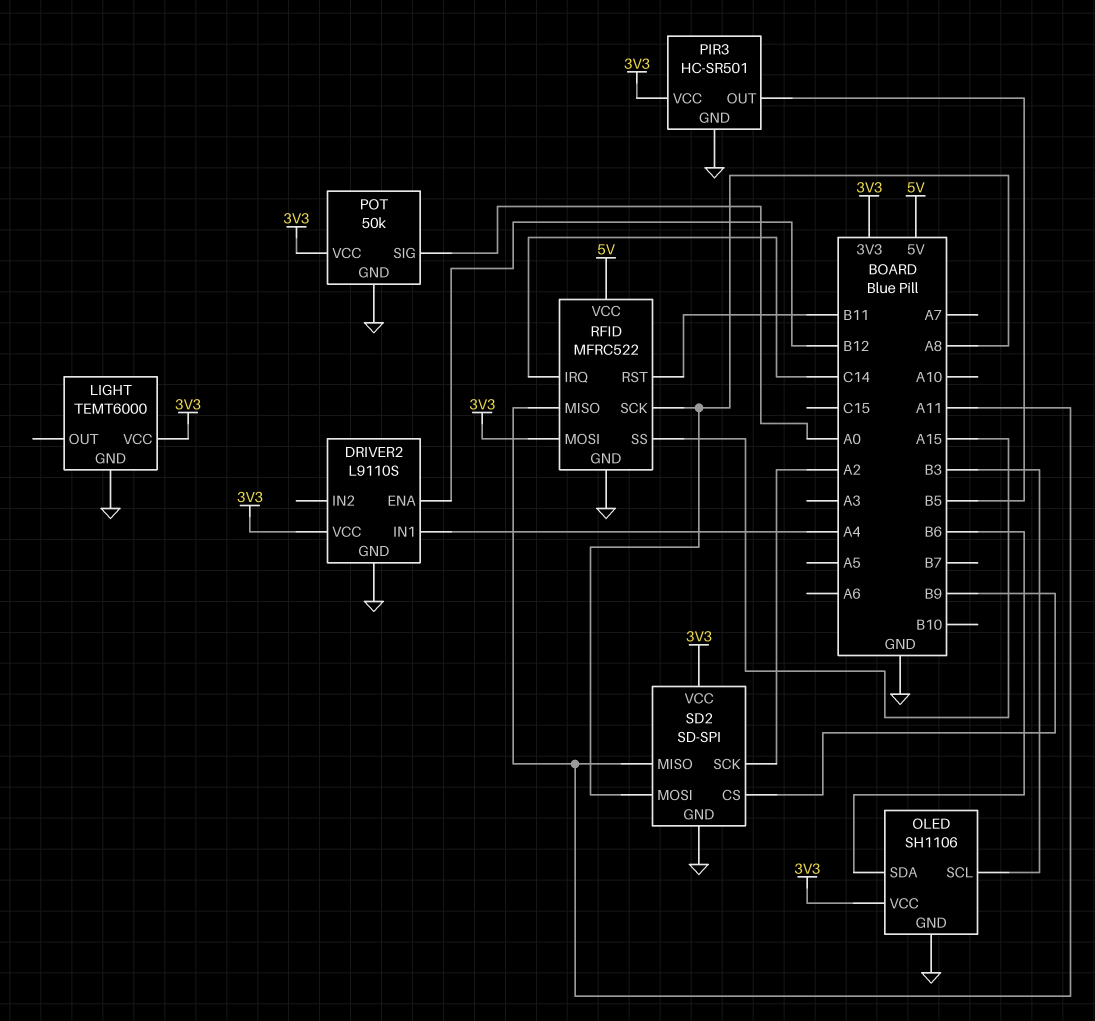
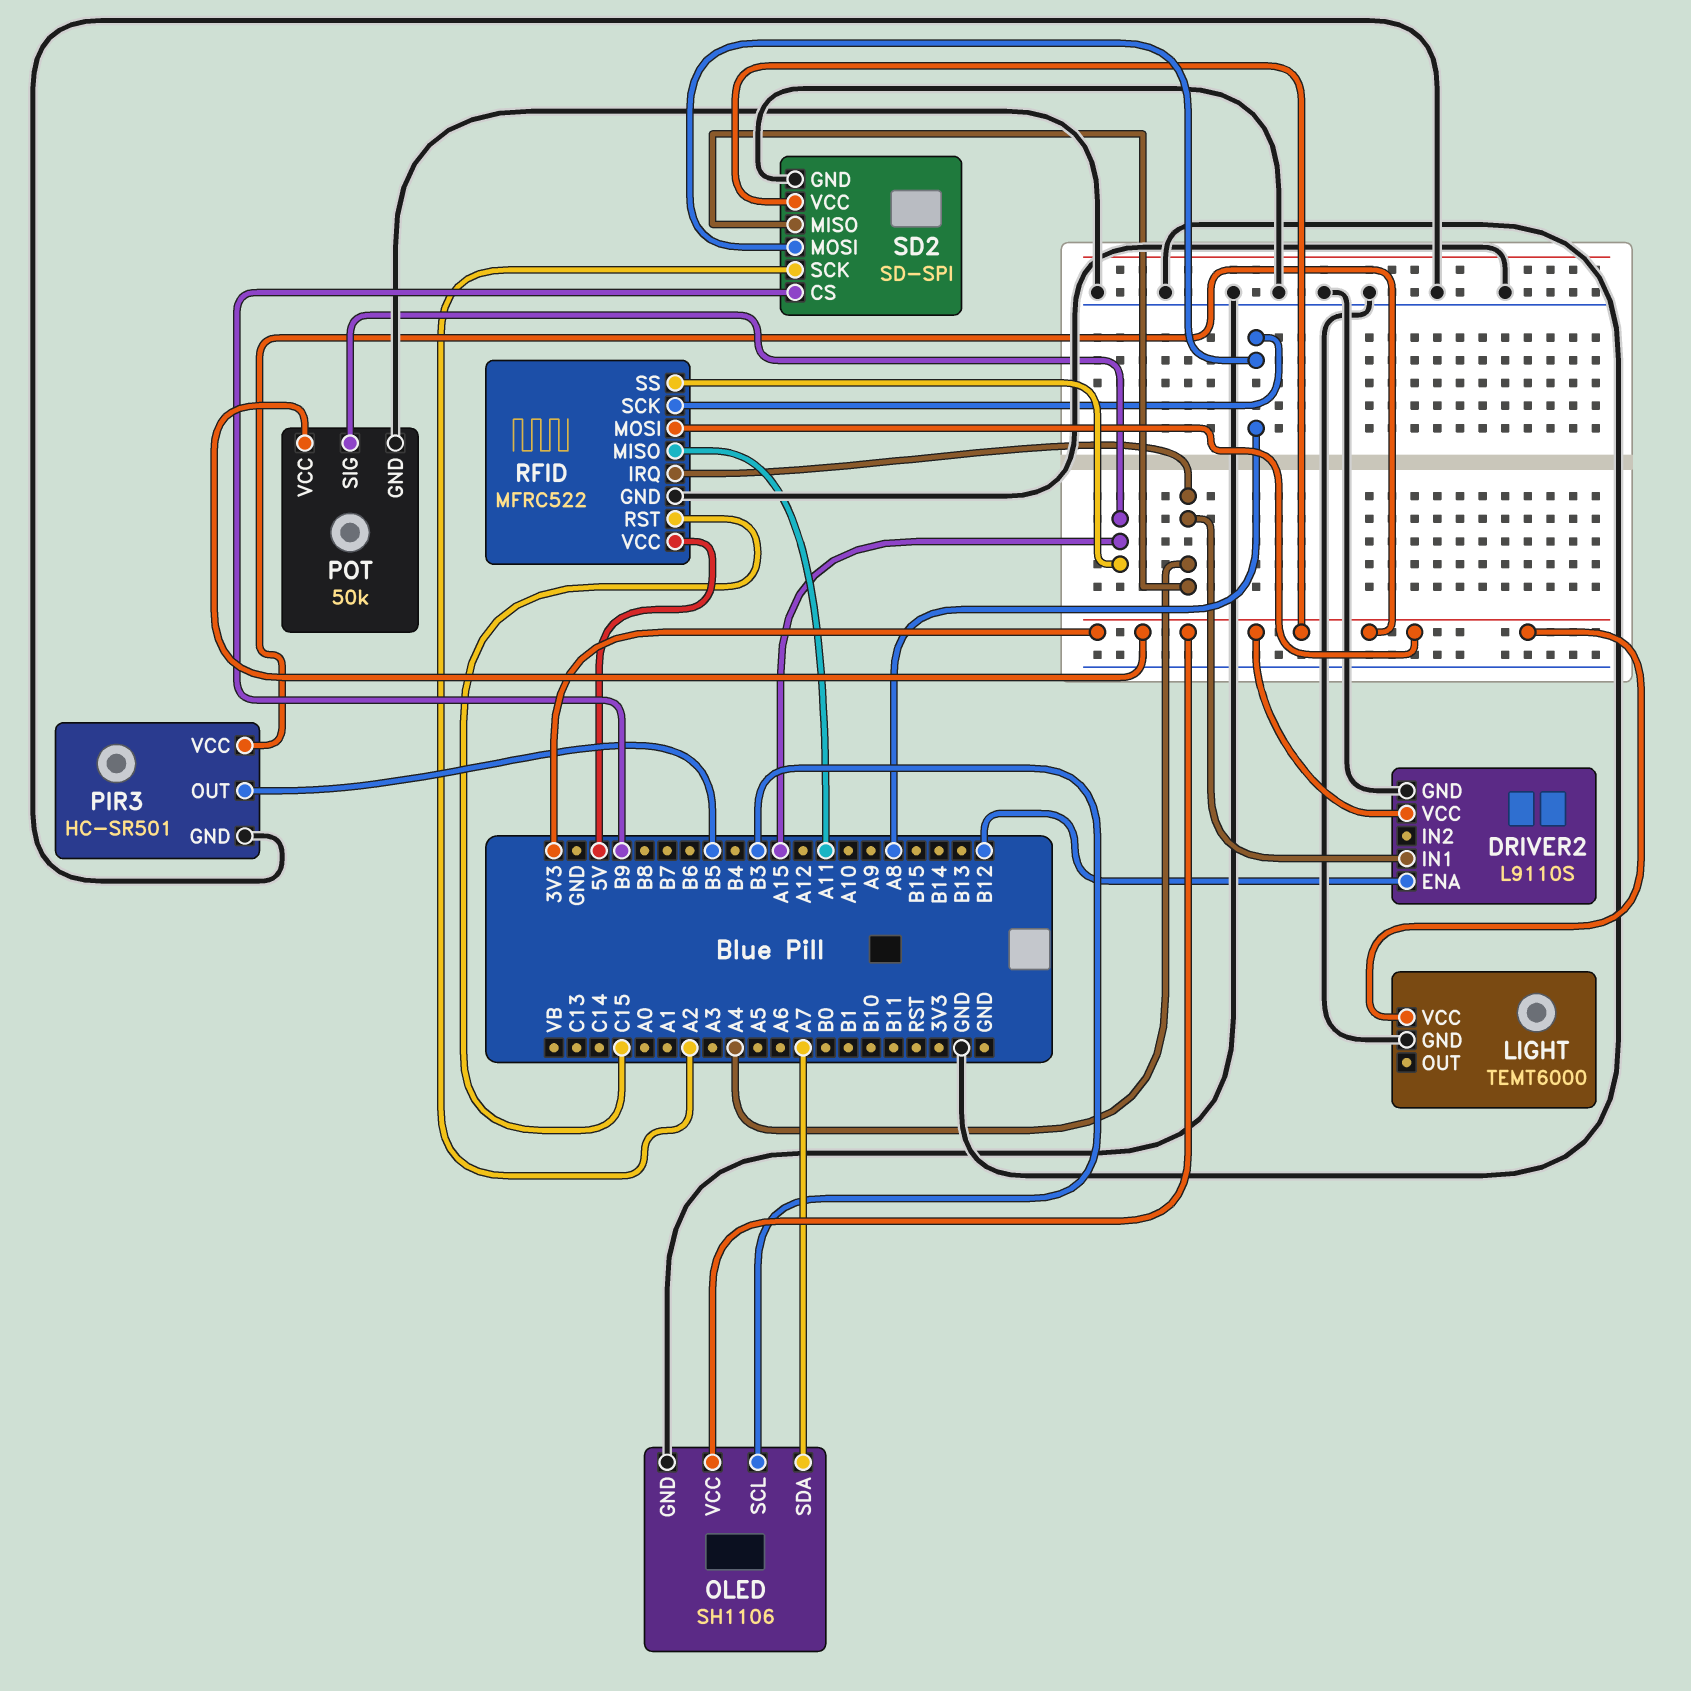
OLED pin SDA: B6 -> A7
POT pin SIG: A0 -> A15
RFID pin IRQ: C14 -> A4
RFID pin RST: B11 -> C15
SD2 pin MISO: A11 -> A4

